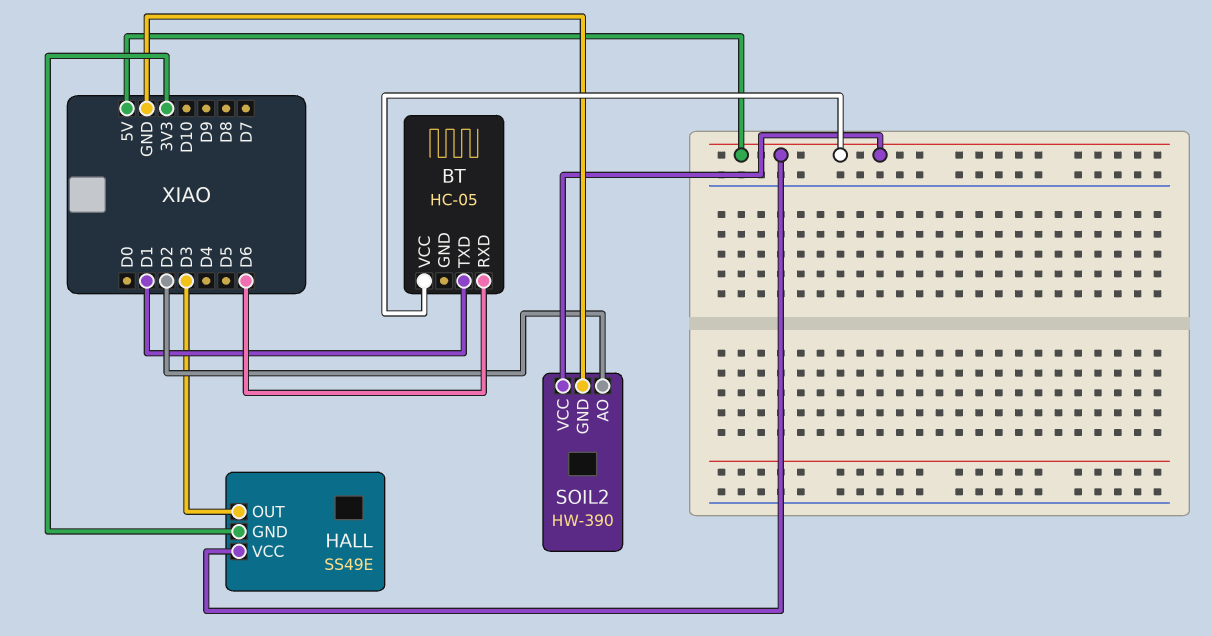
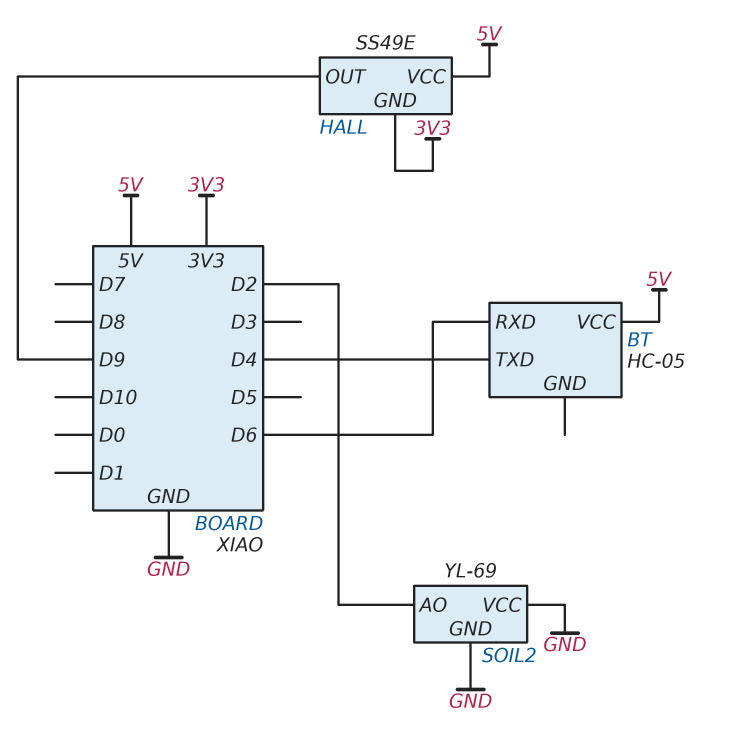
BT pin TXD: D1 -> D4
HALL pin OUT: D3 -> D9
SOIL2: HW-390 -> YL-69
SOIL2 pin VCC: 5V -> GND

